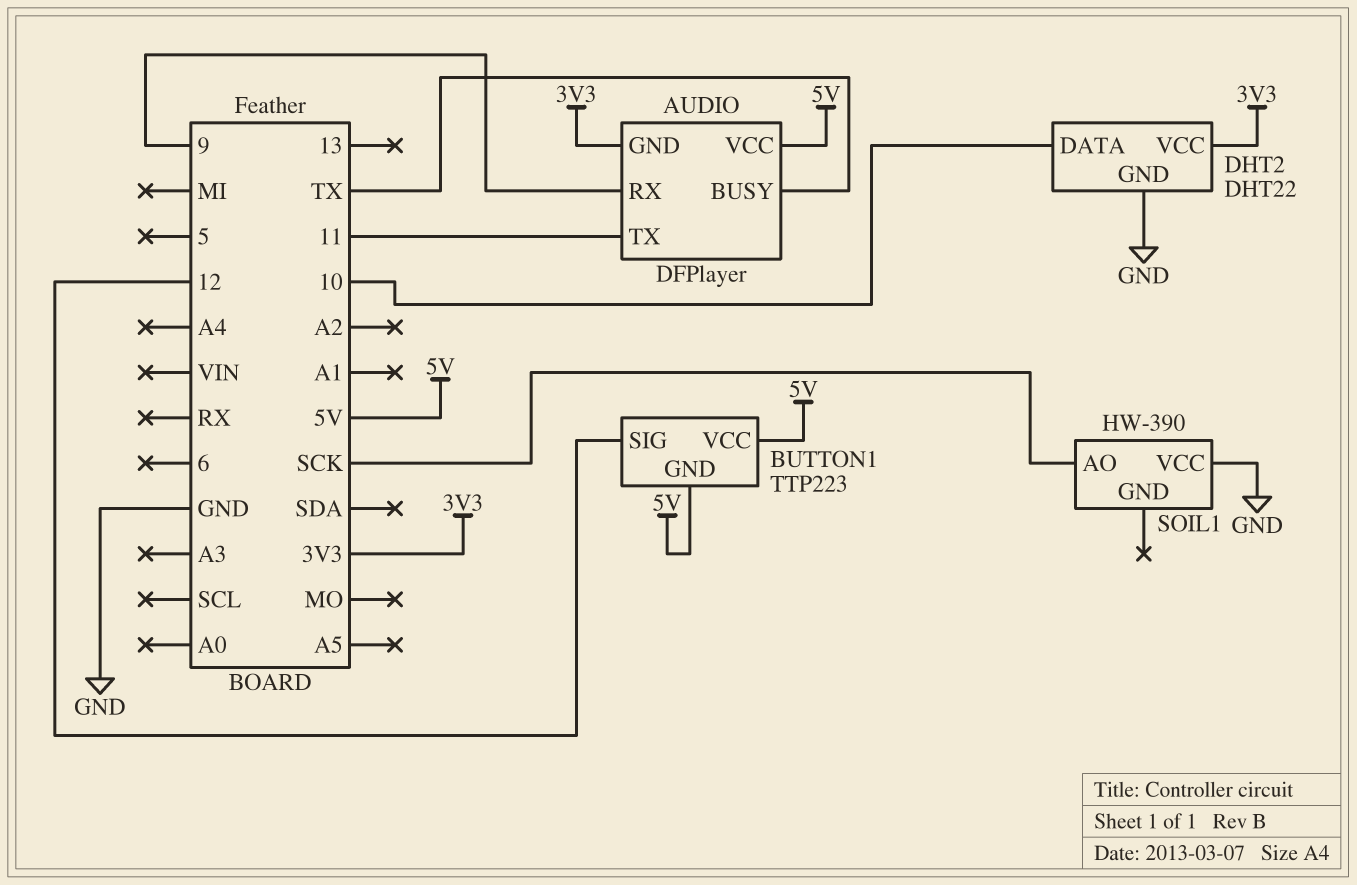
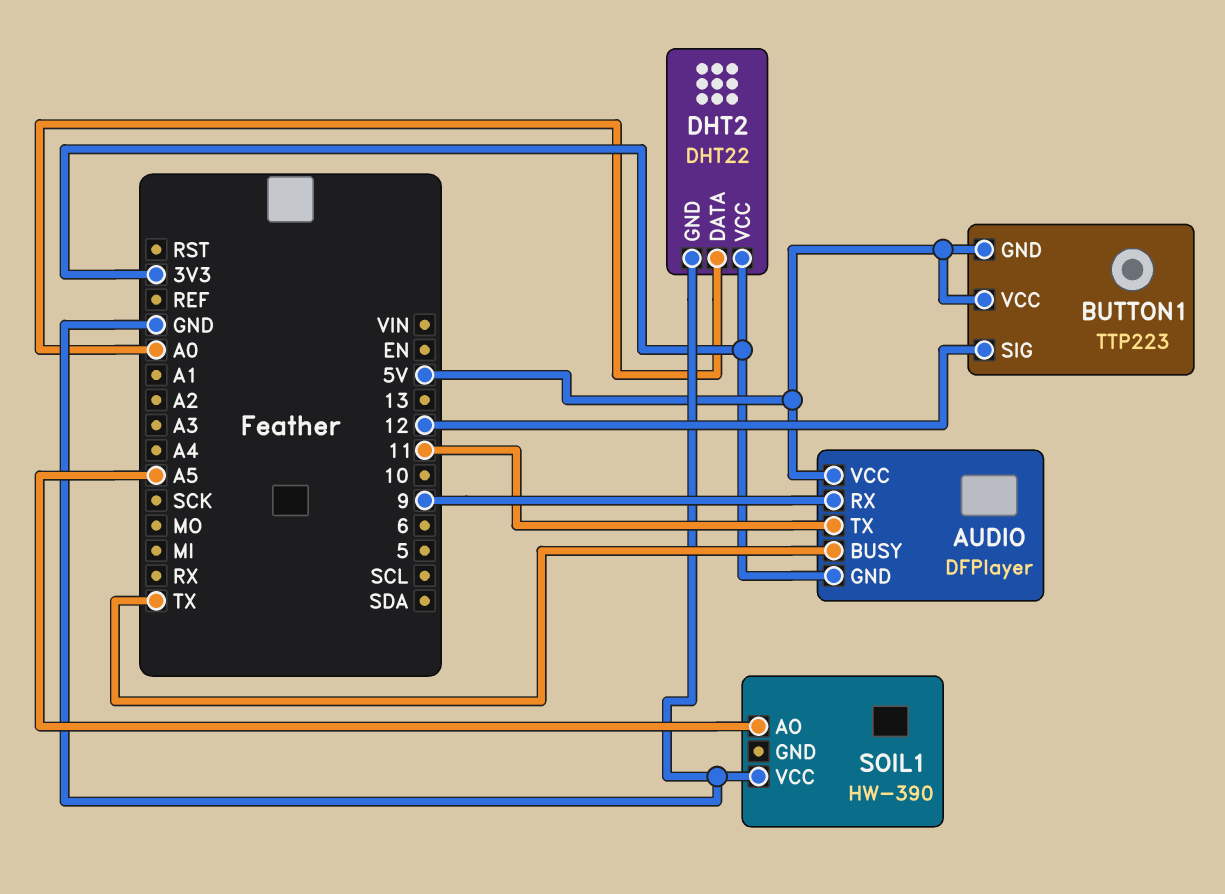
DHT2 pin DATA: 10 -> A0
SOIL1 pin AO: SCK -> A5

